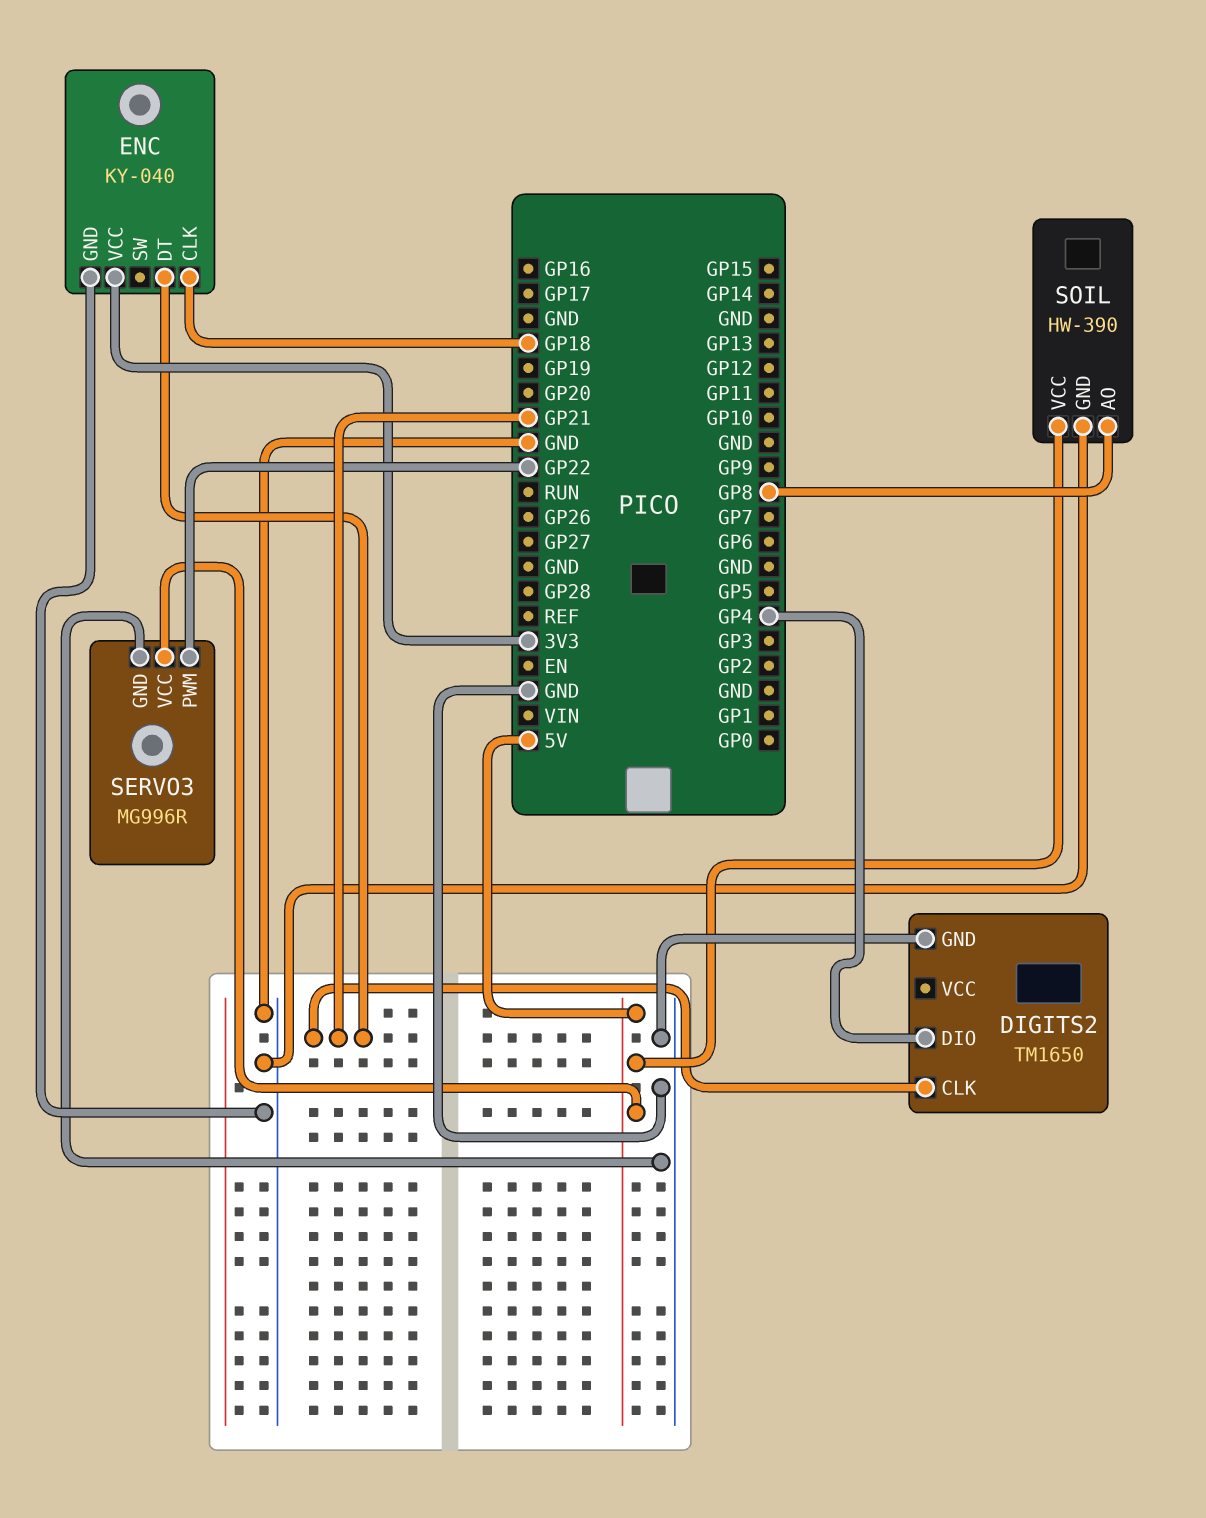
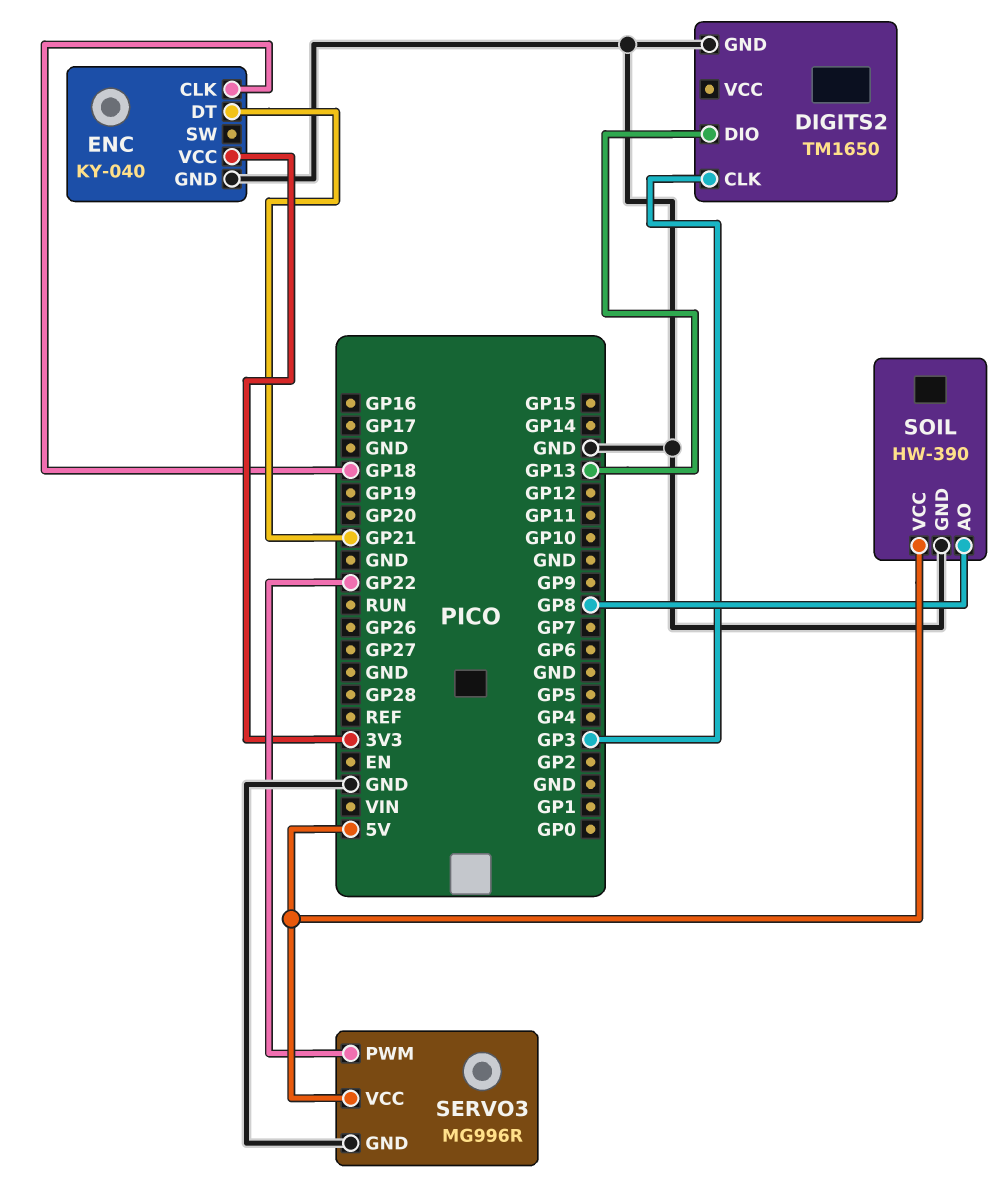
DIGITS2 pin CLK: GP21 -> GP3
DIGITS2 pin DIO: GP4 -> GP13

